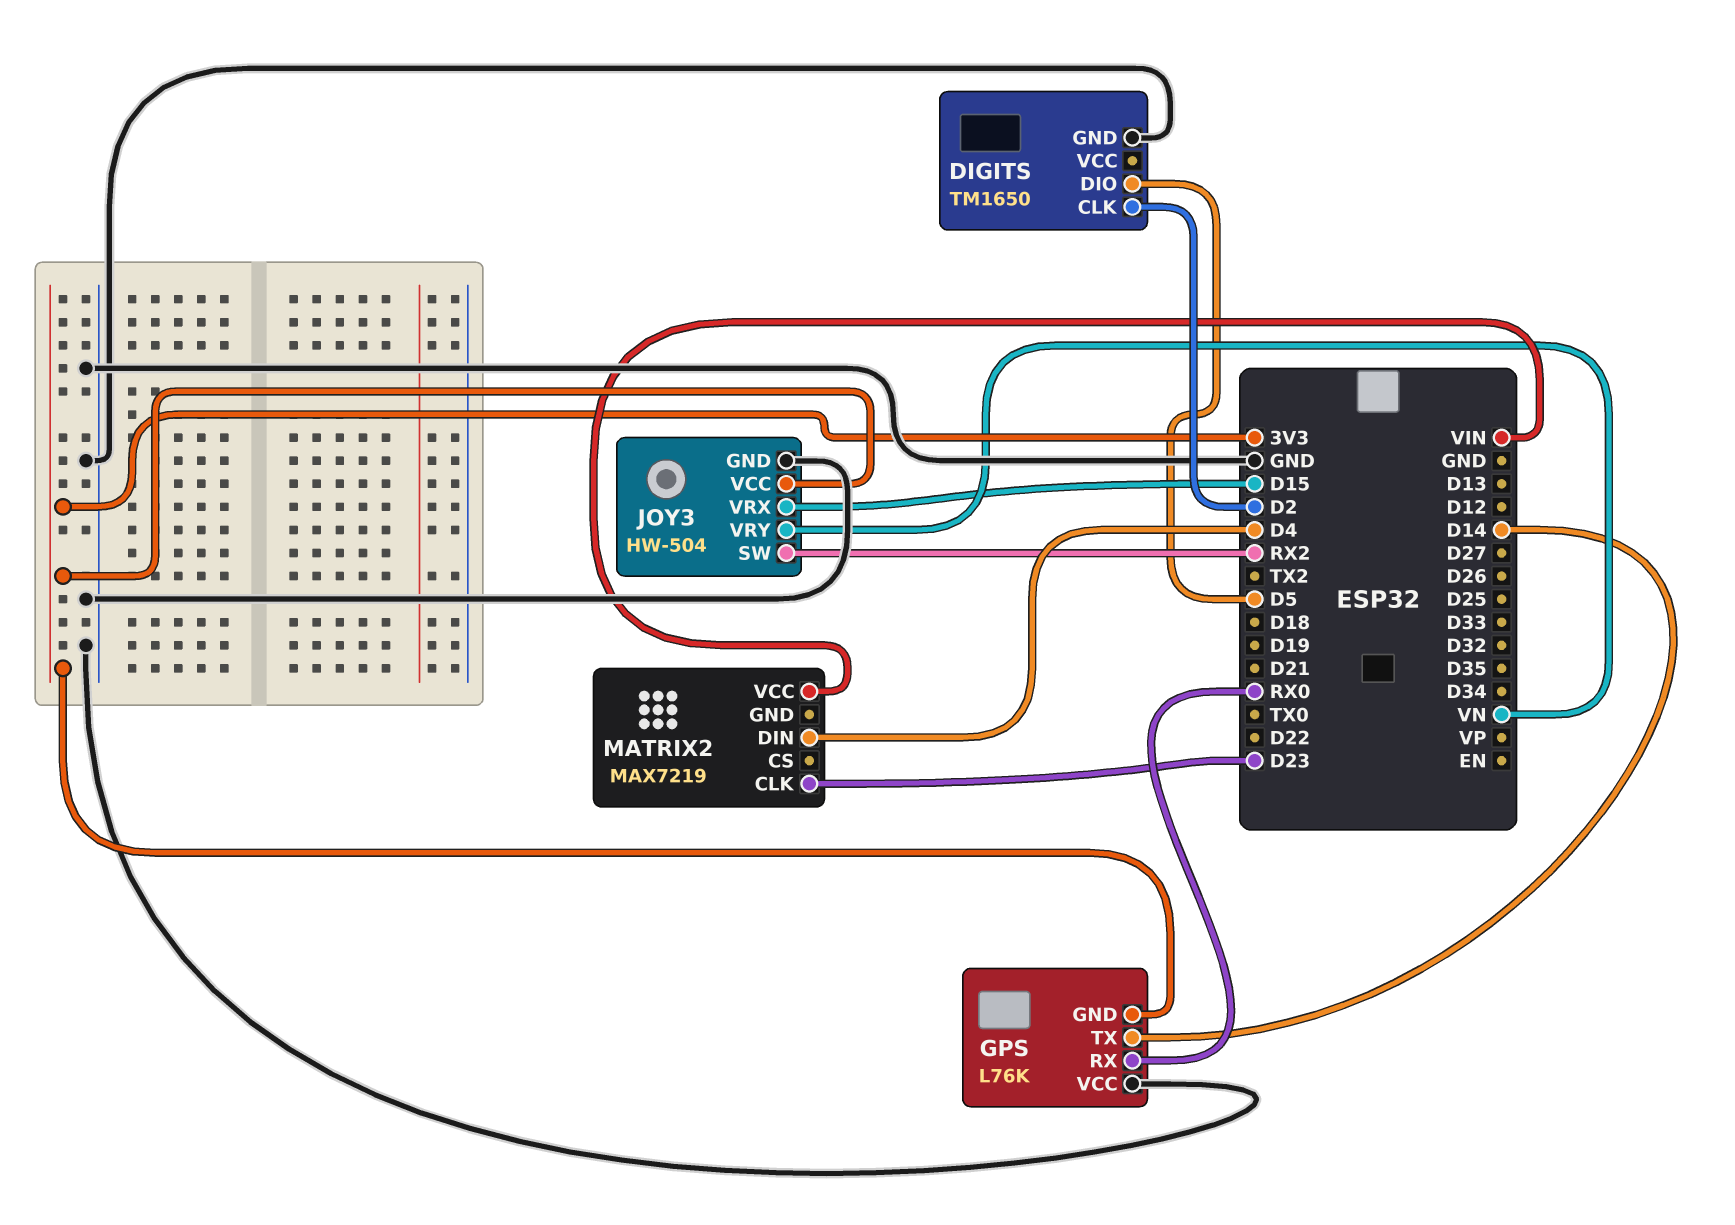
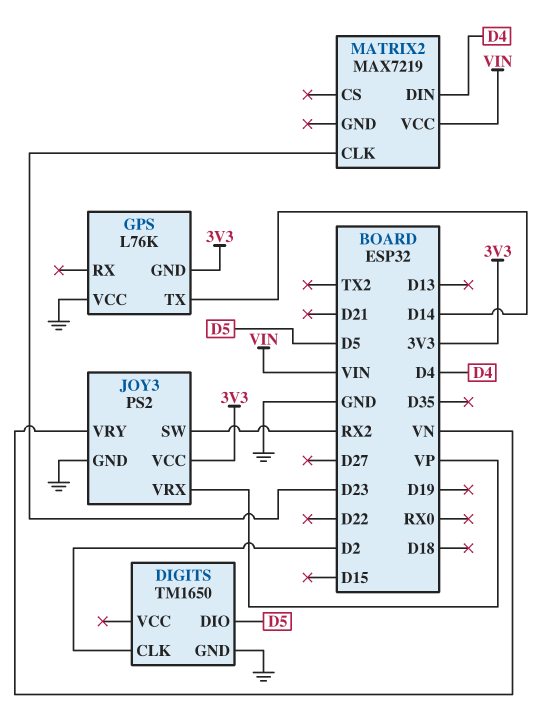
GPS pin RX: RX0 -> none
JOY3: HW-504 -> PS2
JOY3 pin VRX: D15 -> VP

